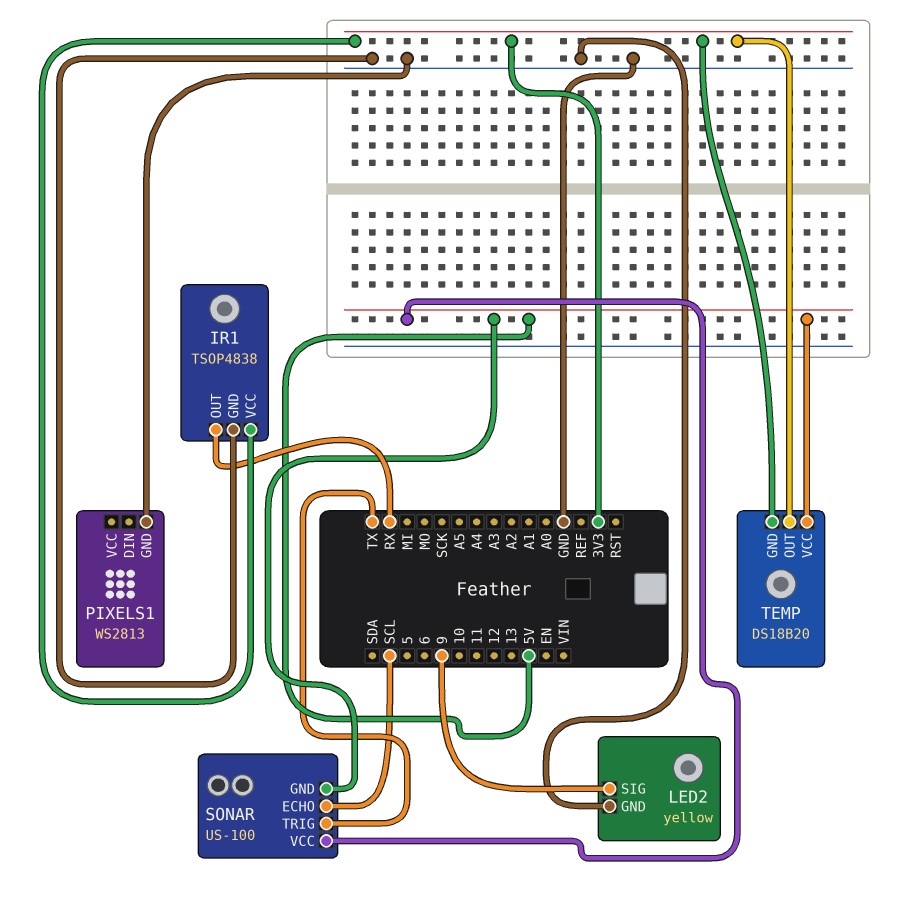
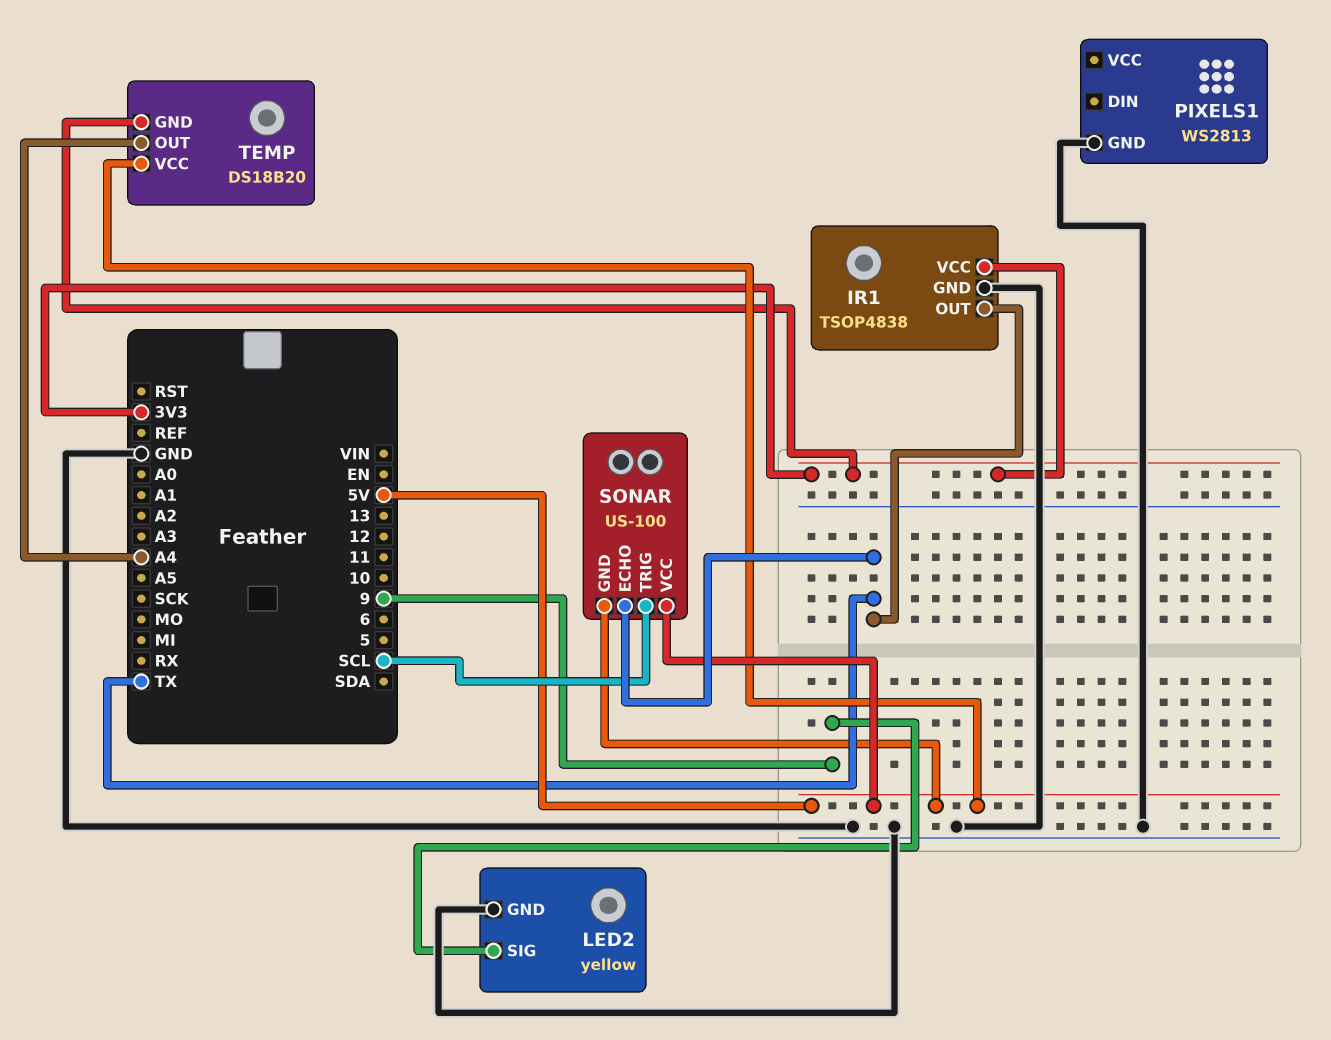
IR1 pin OUT: RX -> TX
SONAR pin ECHO: SCL -> TX
SONAR pin TRIG: TX -> SCL
TEMP pin OUT: 3V3 -> A4

